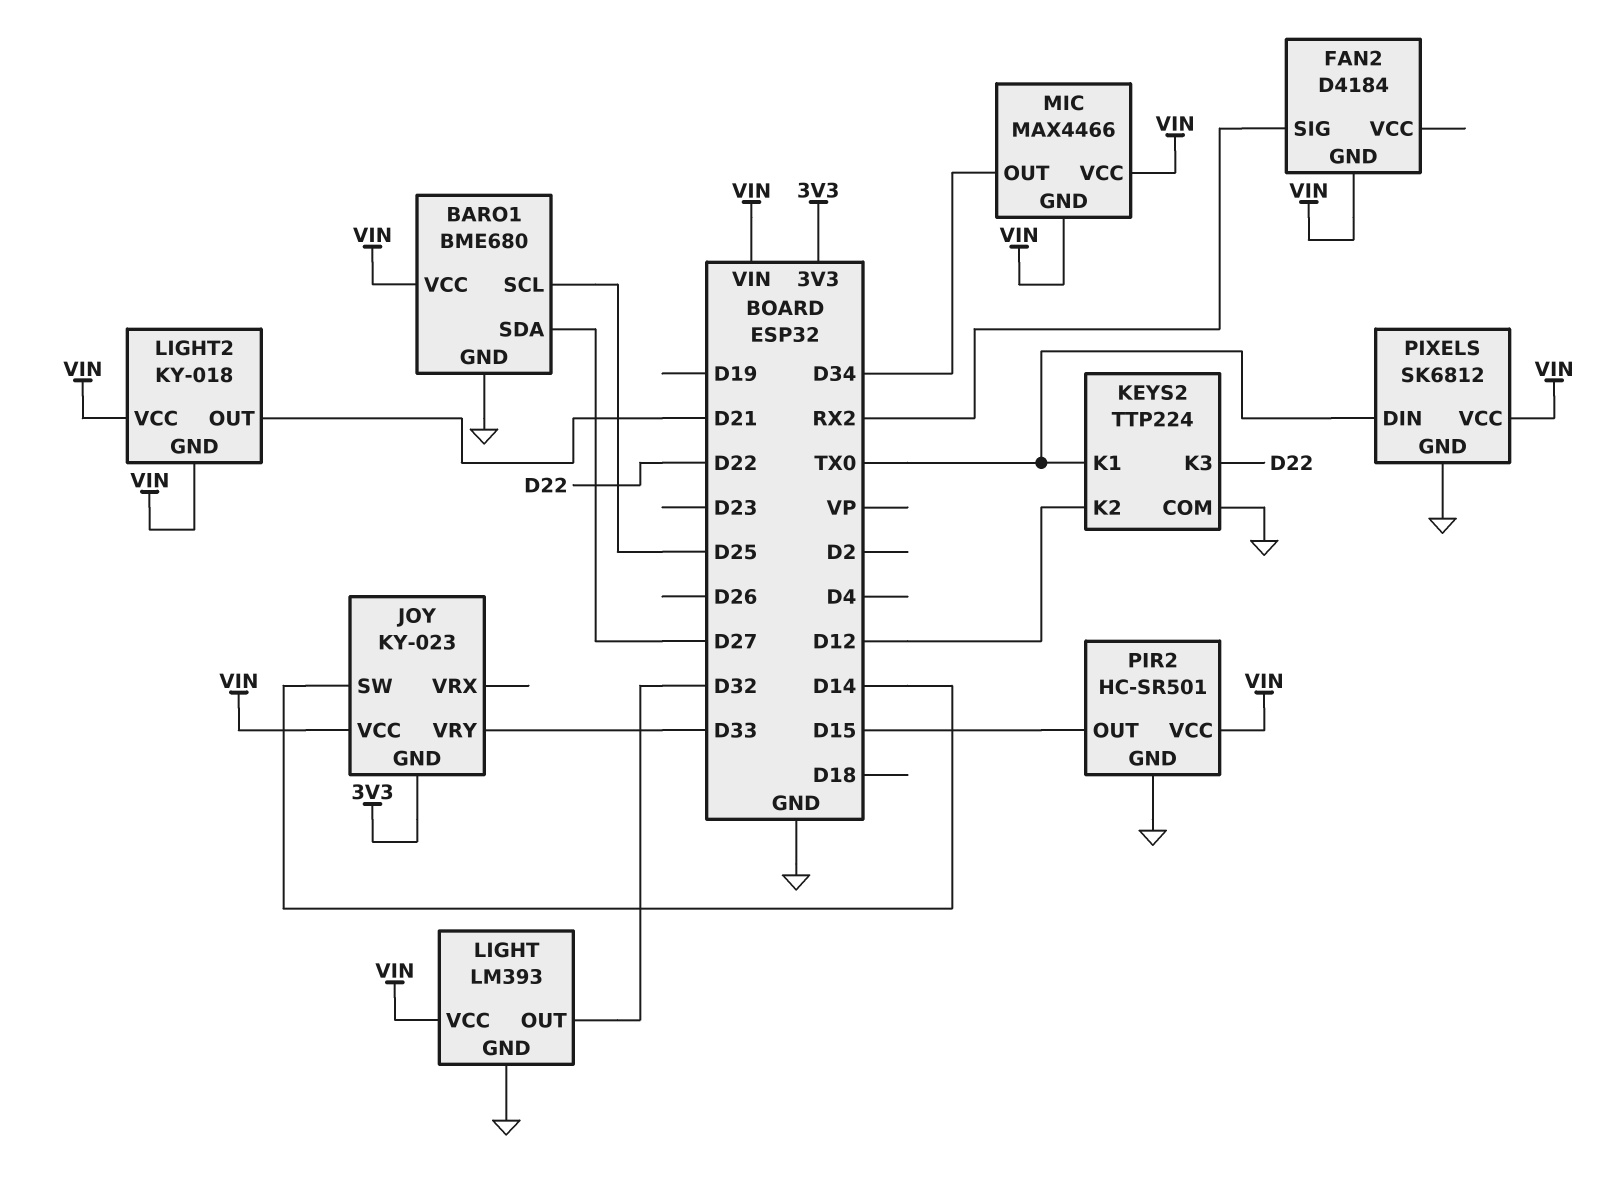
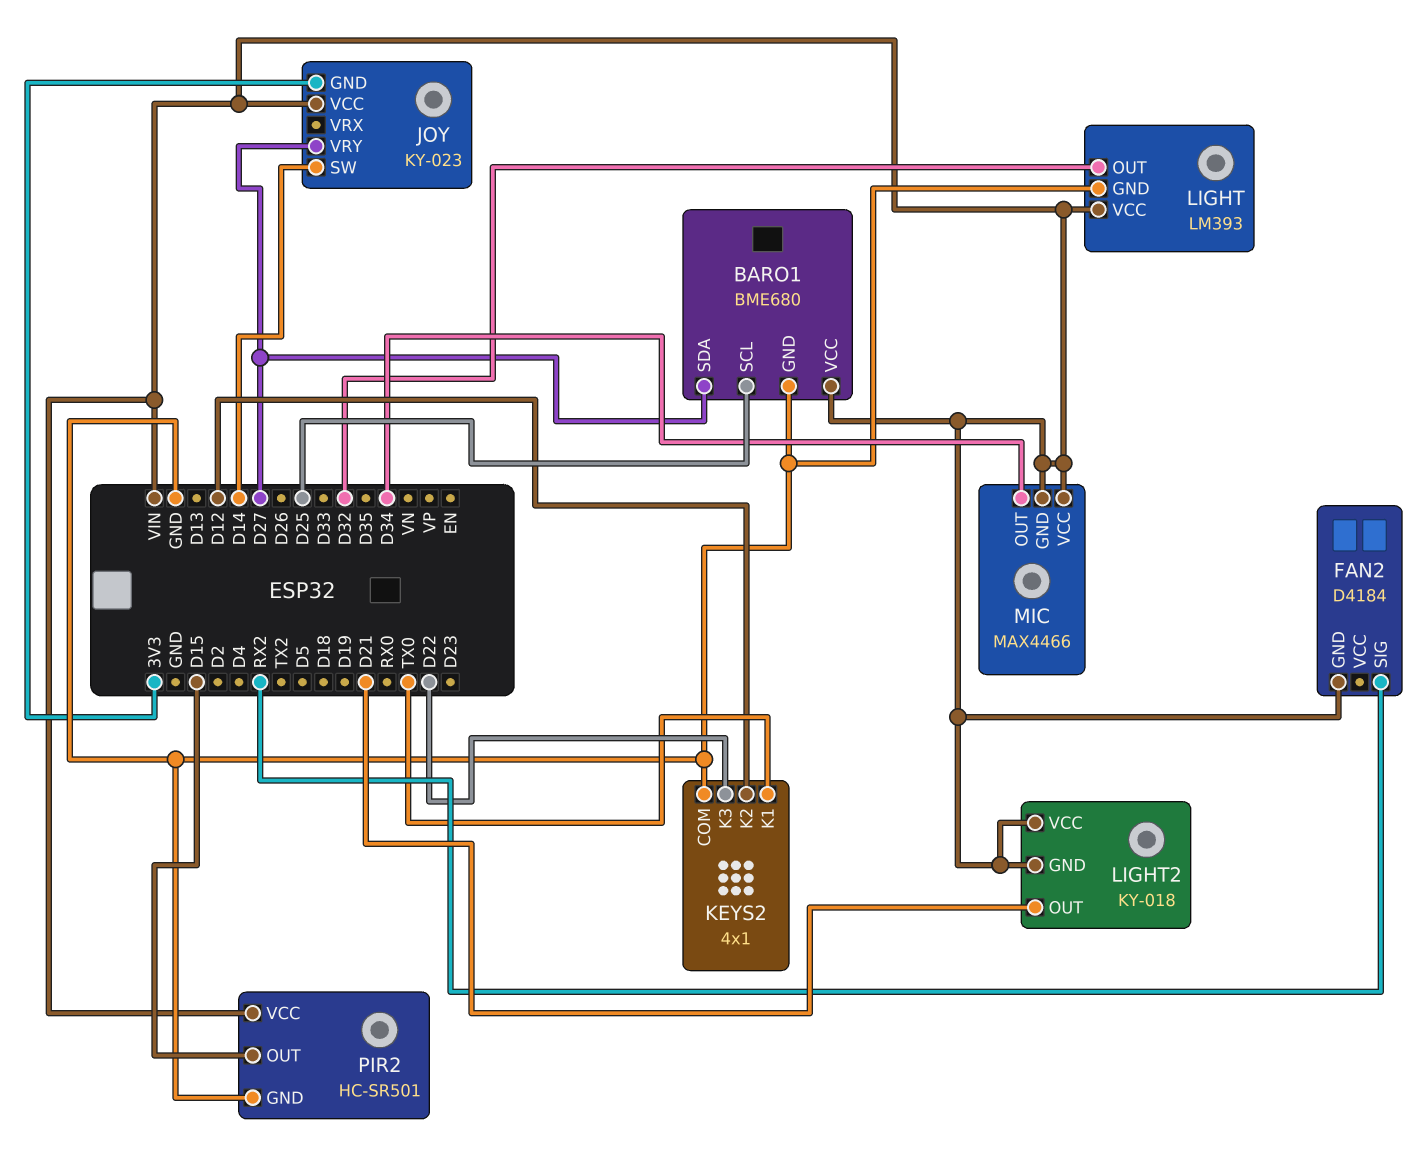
JOY pin VRY: D33 -> D27
KEYS2: TTP224 -> 4x1
PIXELS: SK6812 -> none
PIXELS pin DIN: TX0 -> none
PIXELS pin GND: GND -> none
PIXELS pin VCC: VIN -> none

